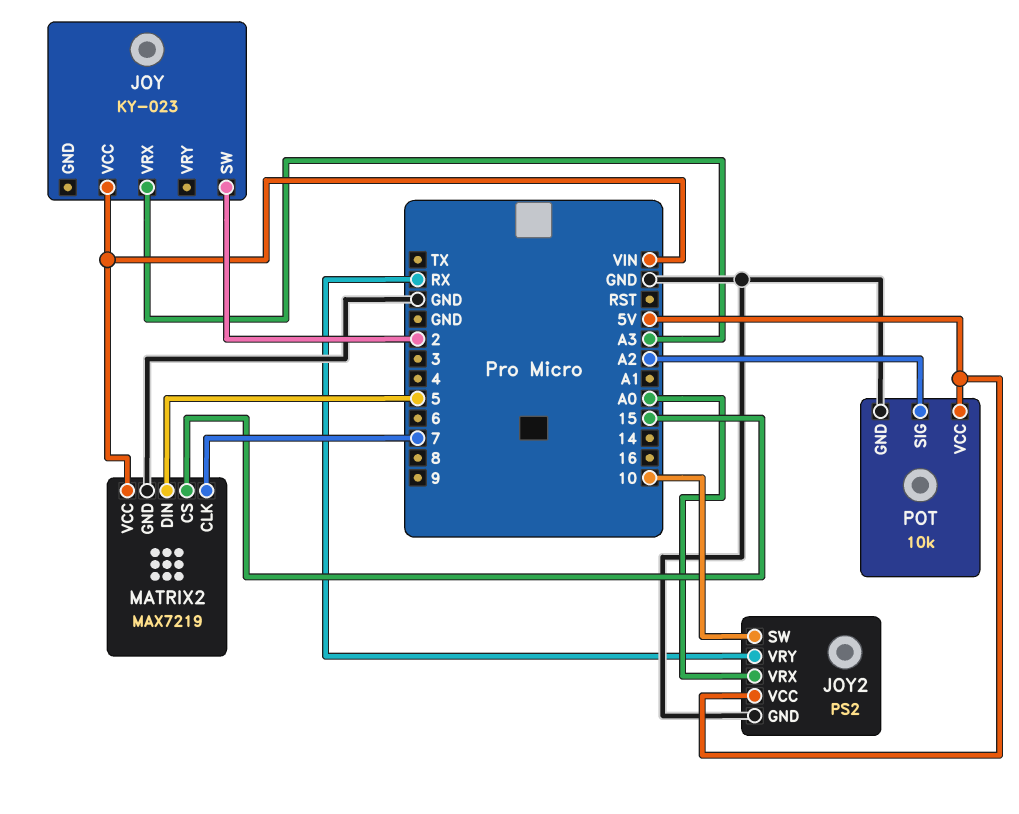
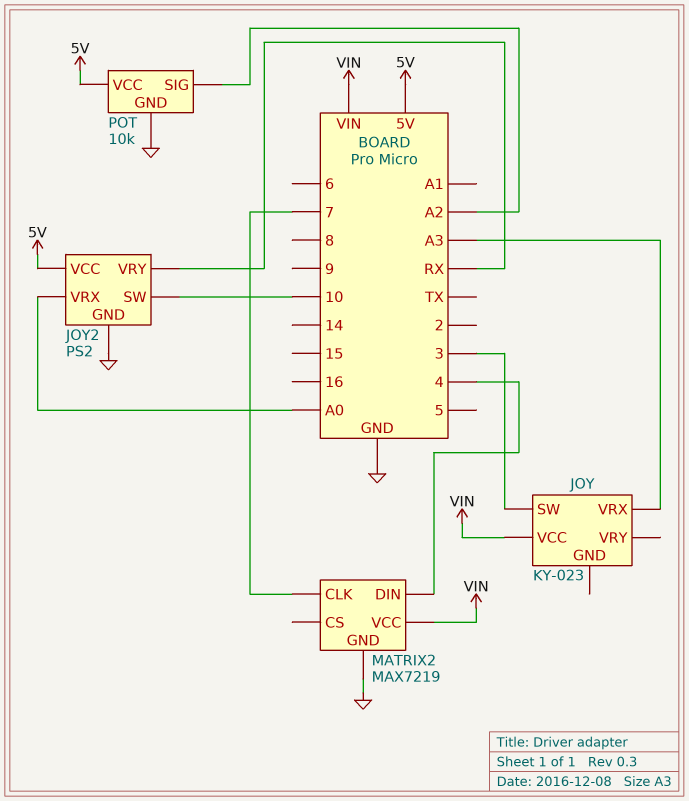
JOY pin SW: 2 -> 3
MATRIX2 pin CS: 15 -> none
MATRIX2 pin DIN: 5 -> 4

